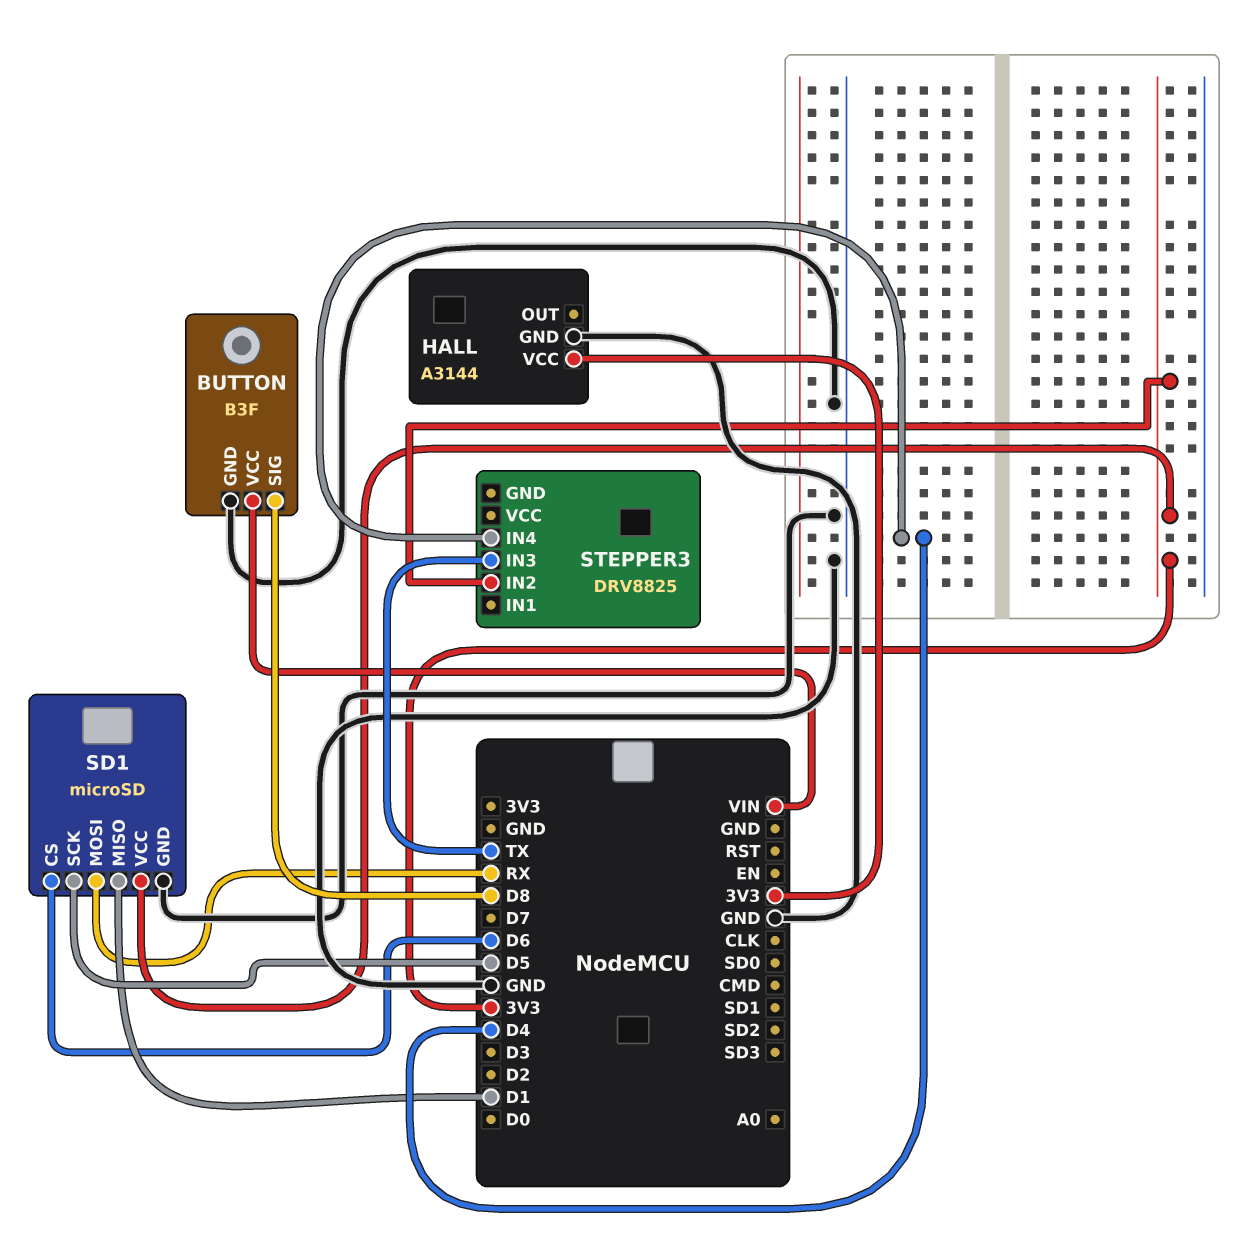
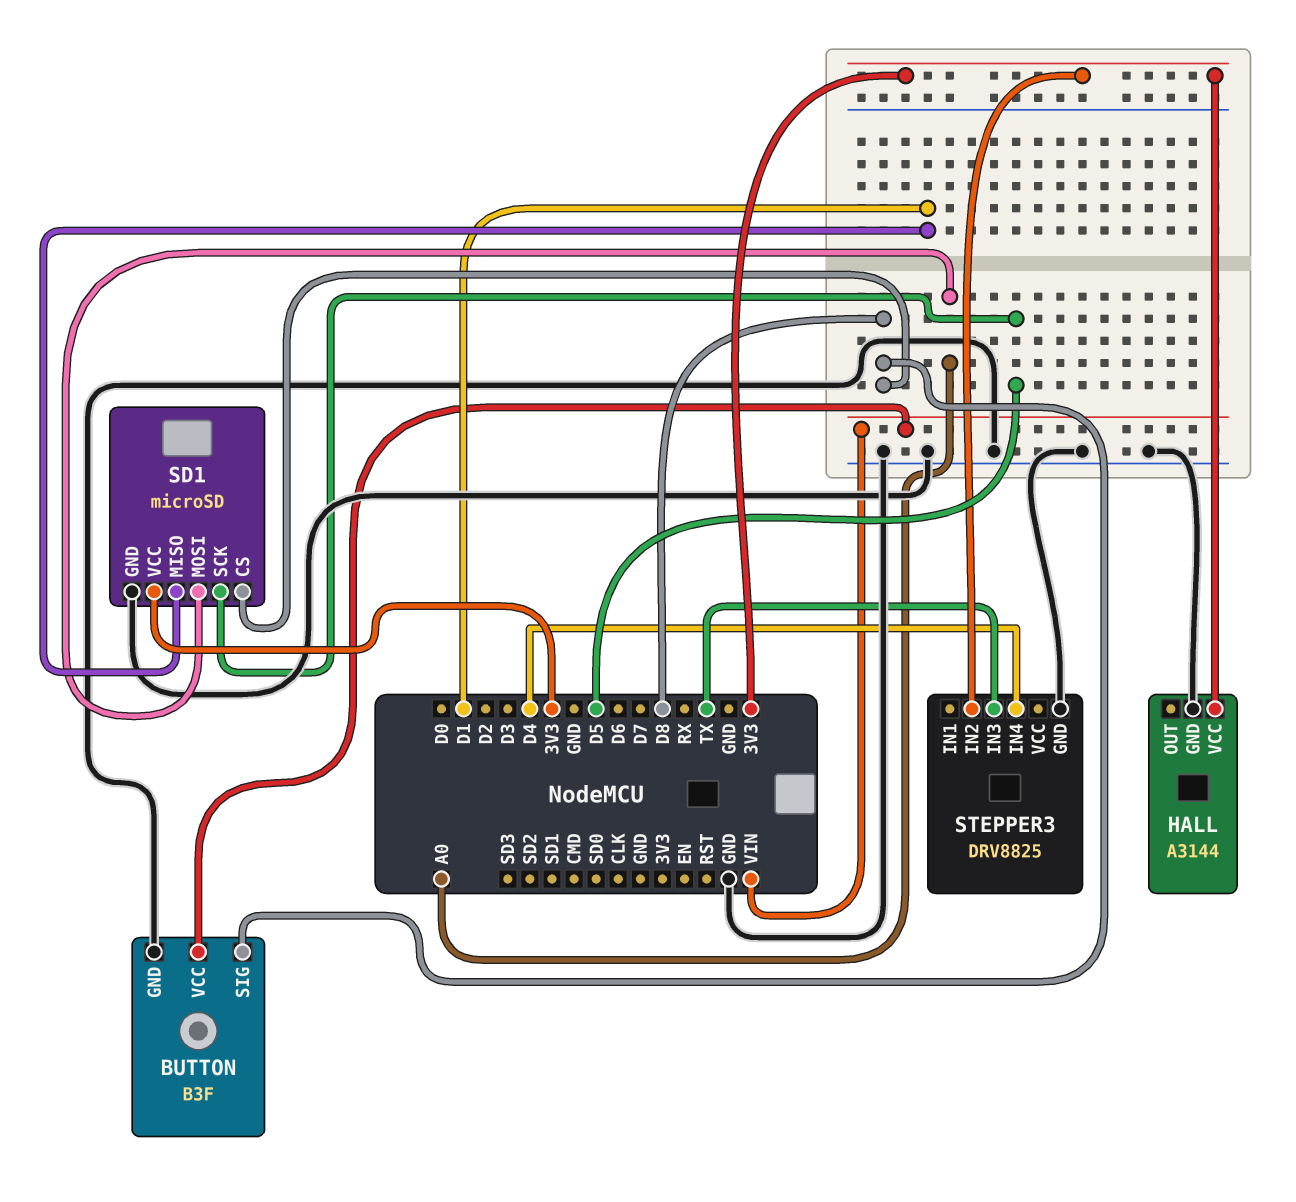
SD1 pin CS: D6 -> D8
SD1 pin MOSI: RX -> A0
STEPPER3 pin GND: none -> GND

